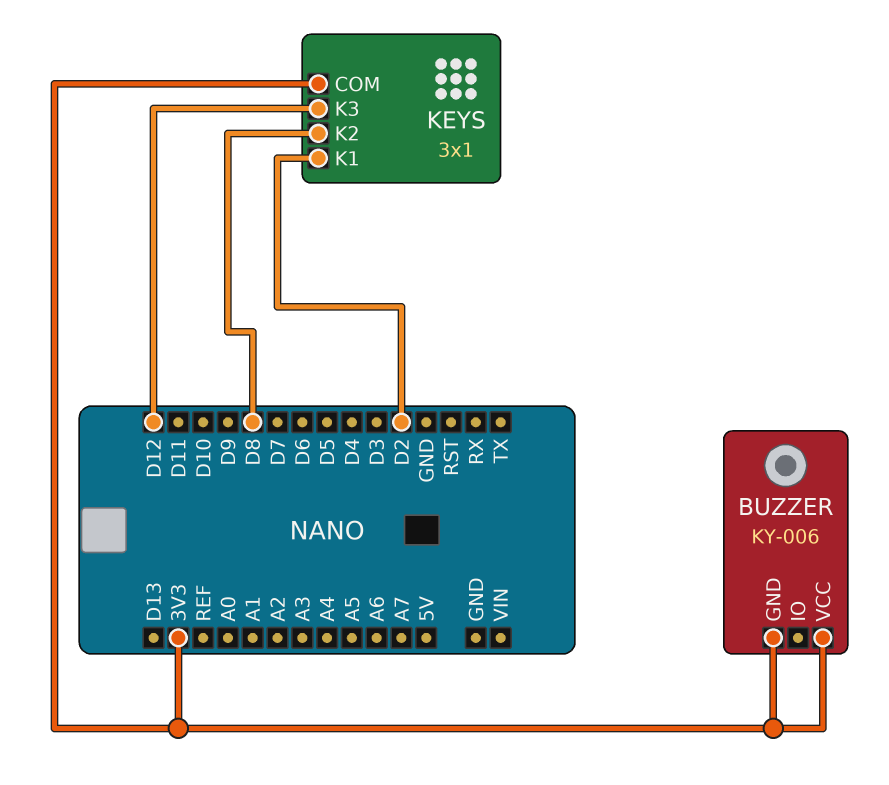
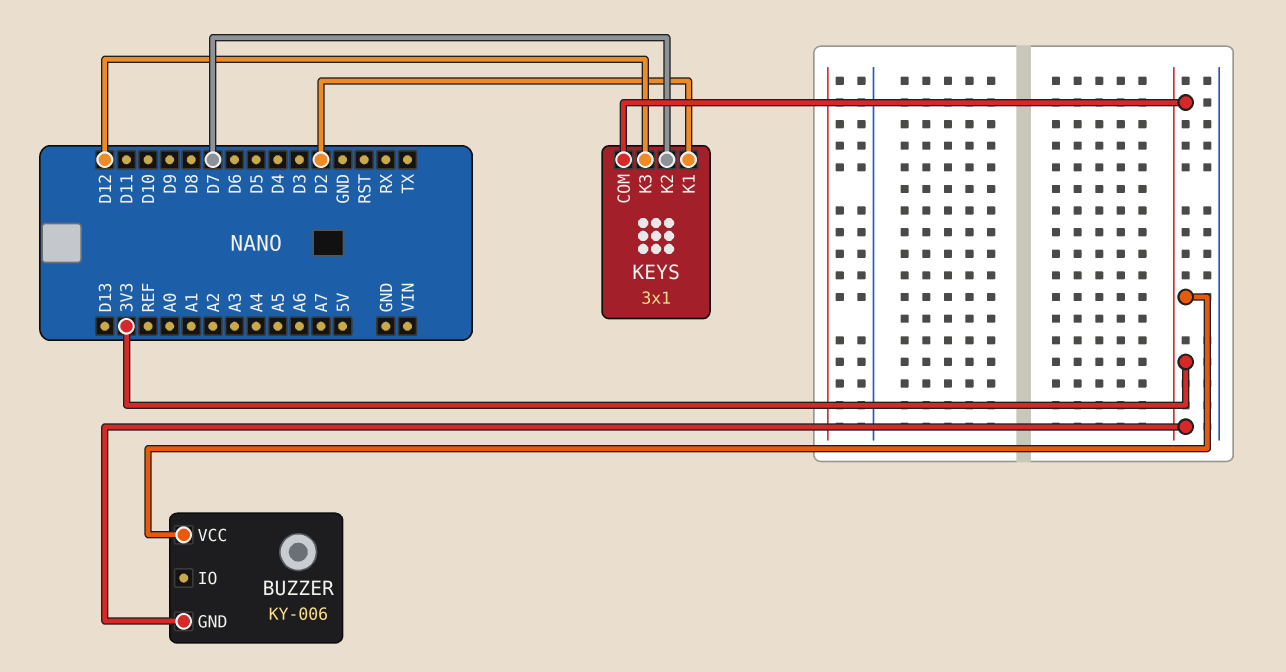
KEYS pin K2: D8 -> D7

